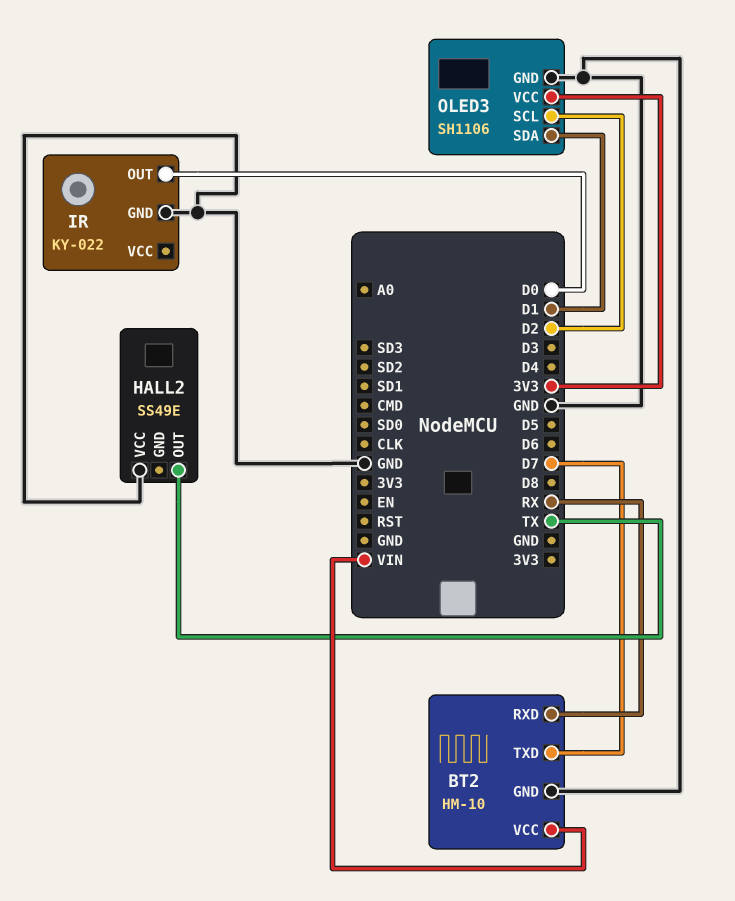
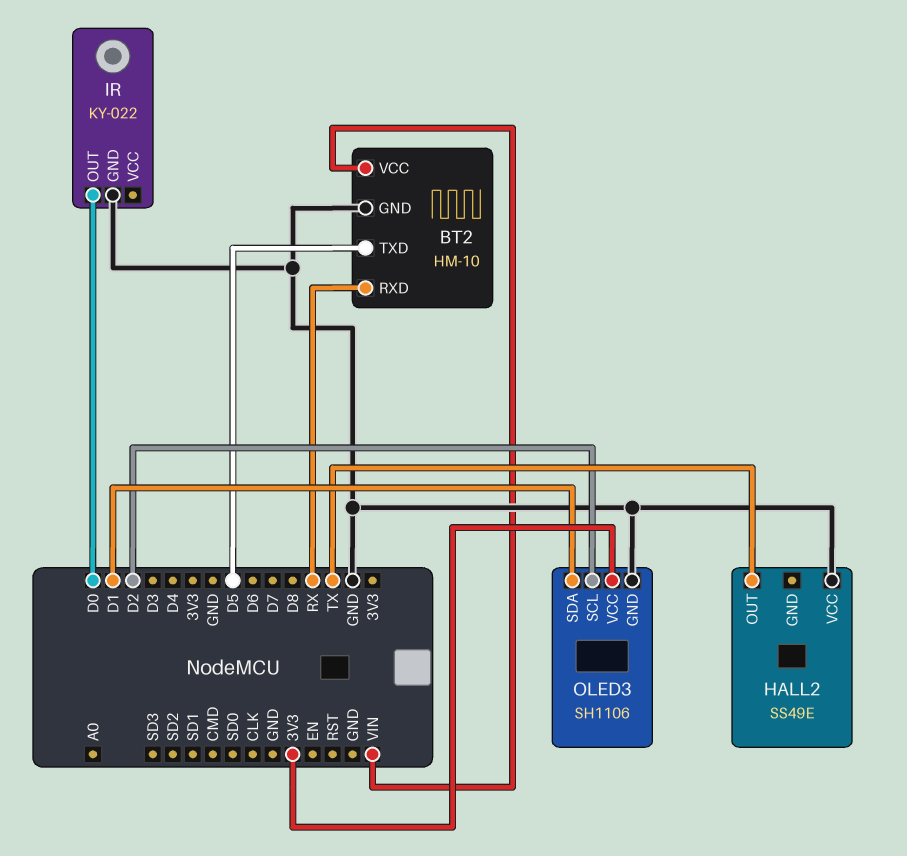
BT2 pin TXD: D7 -> D5

